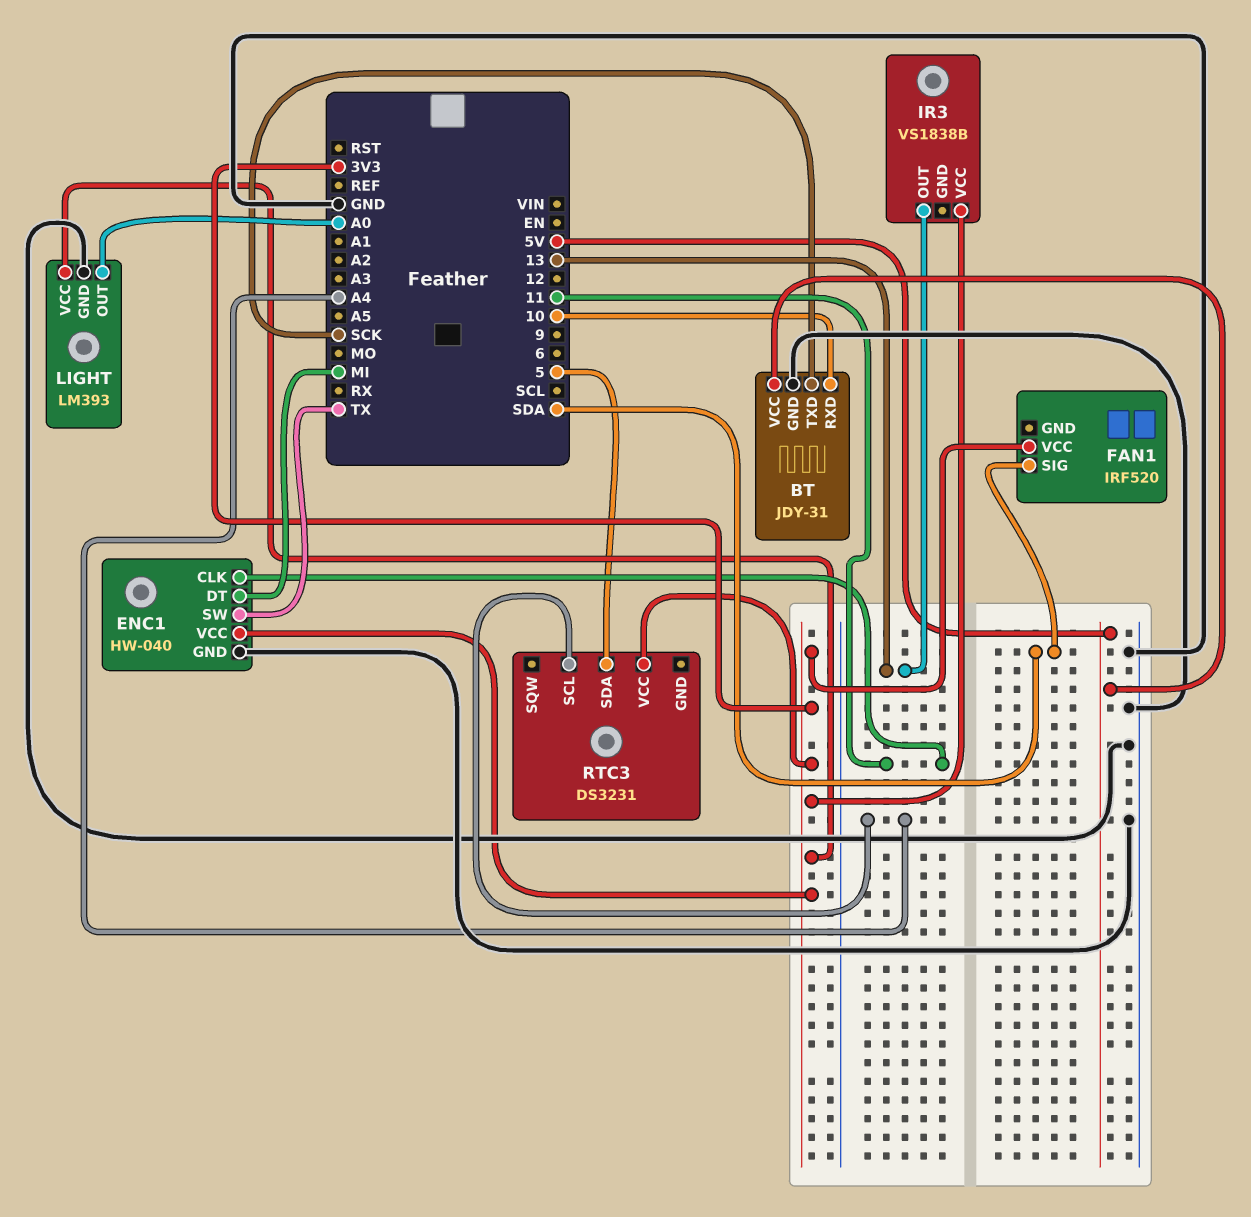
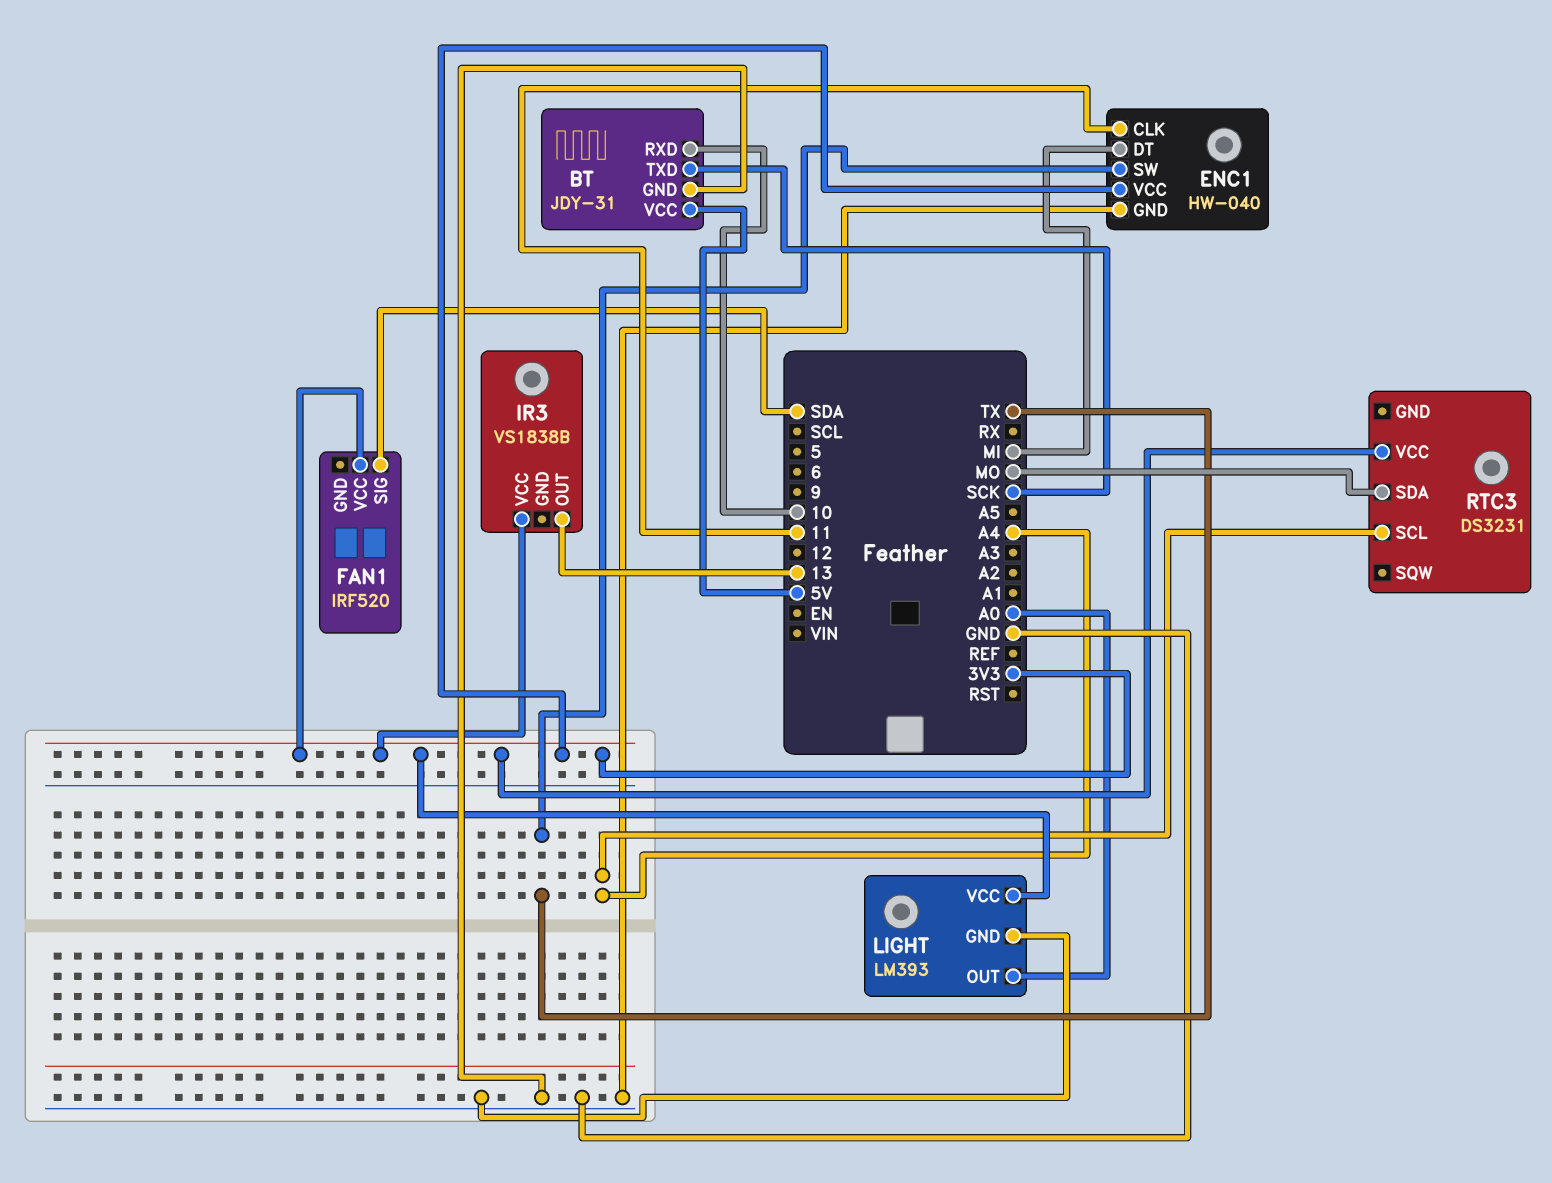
RTC3 pin SDA: 5 -> MO

